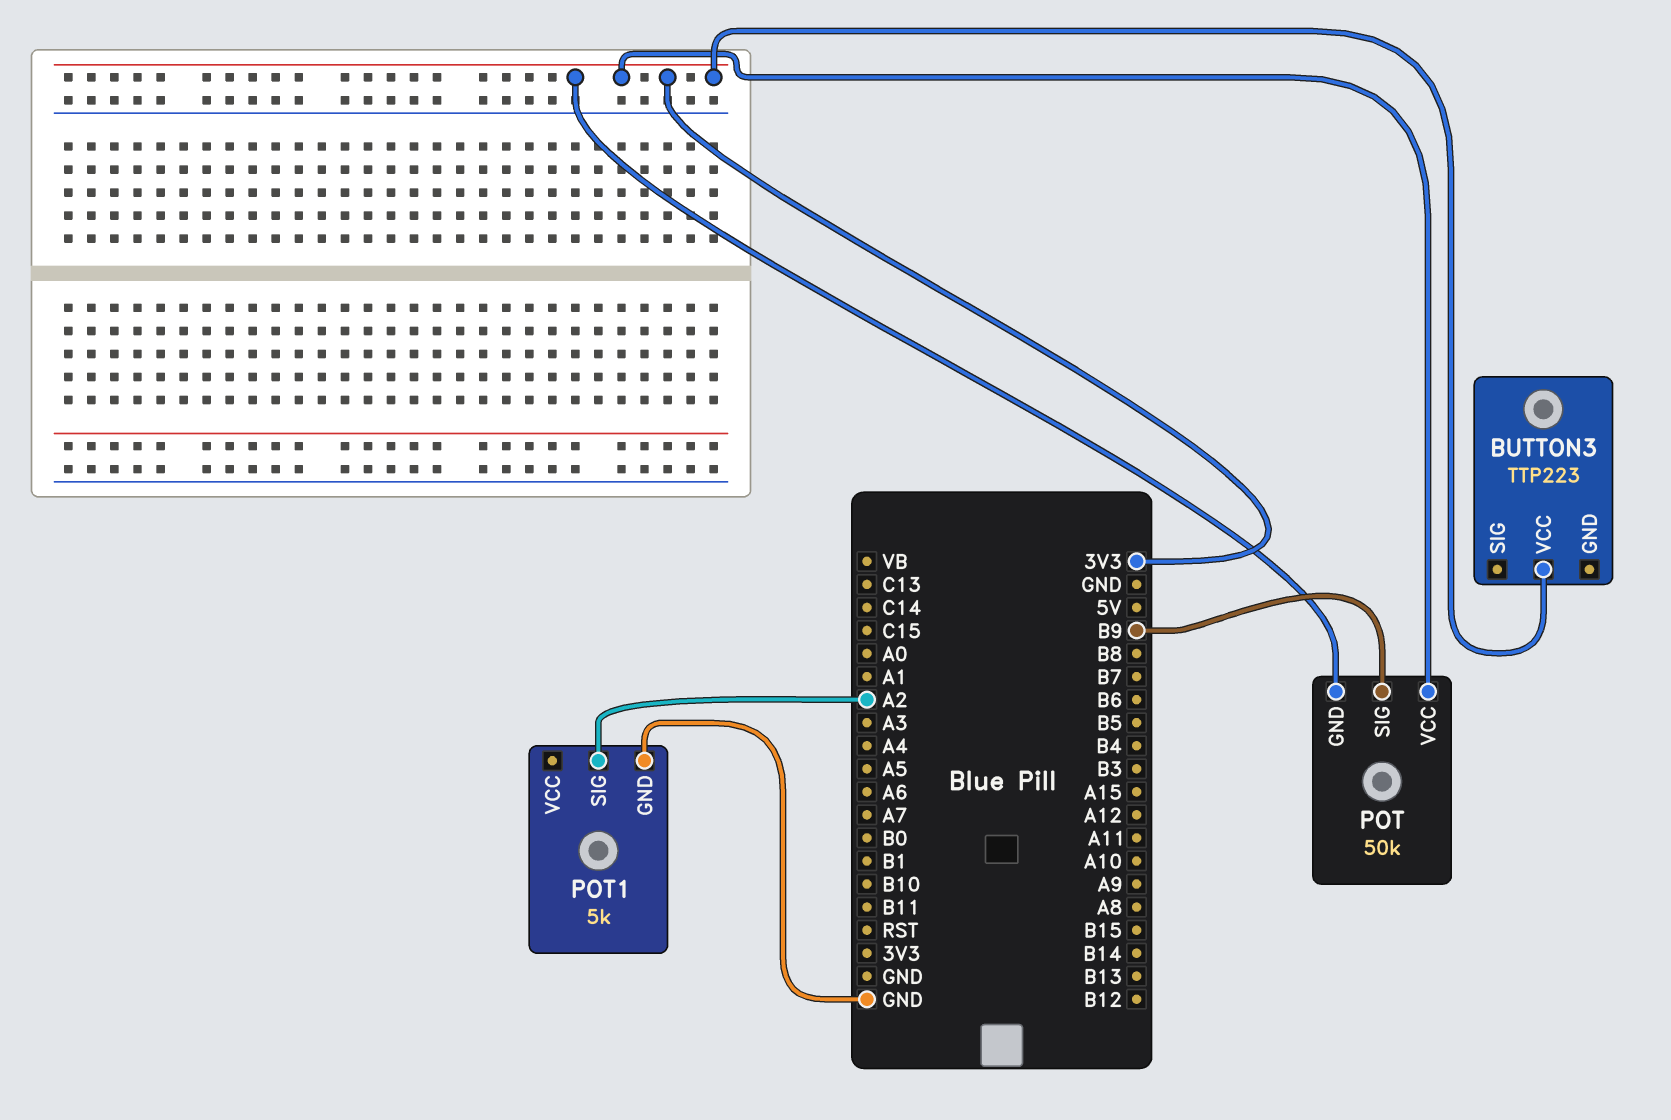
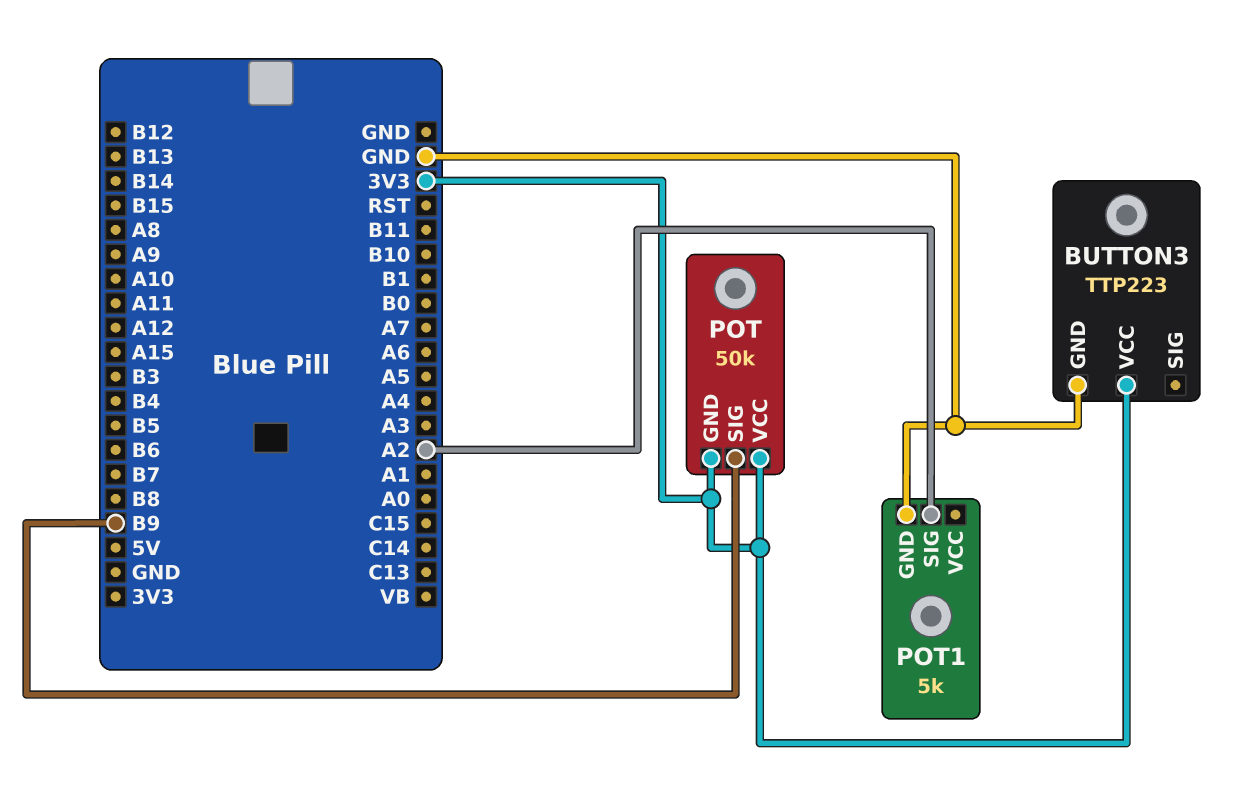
BUTTON3 pin GND: none -> GND

